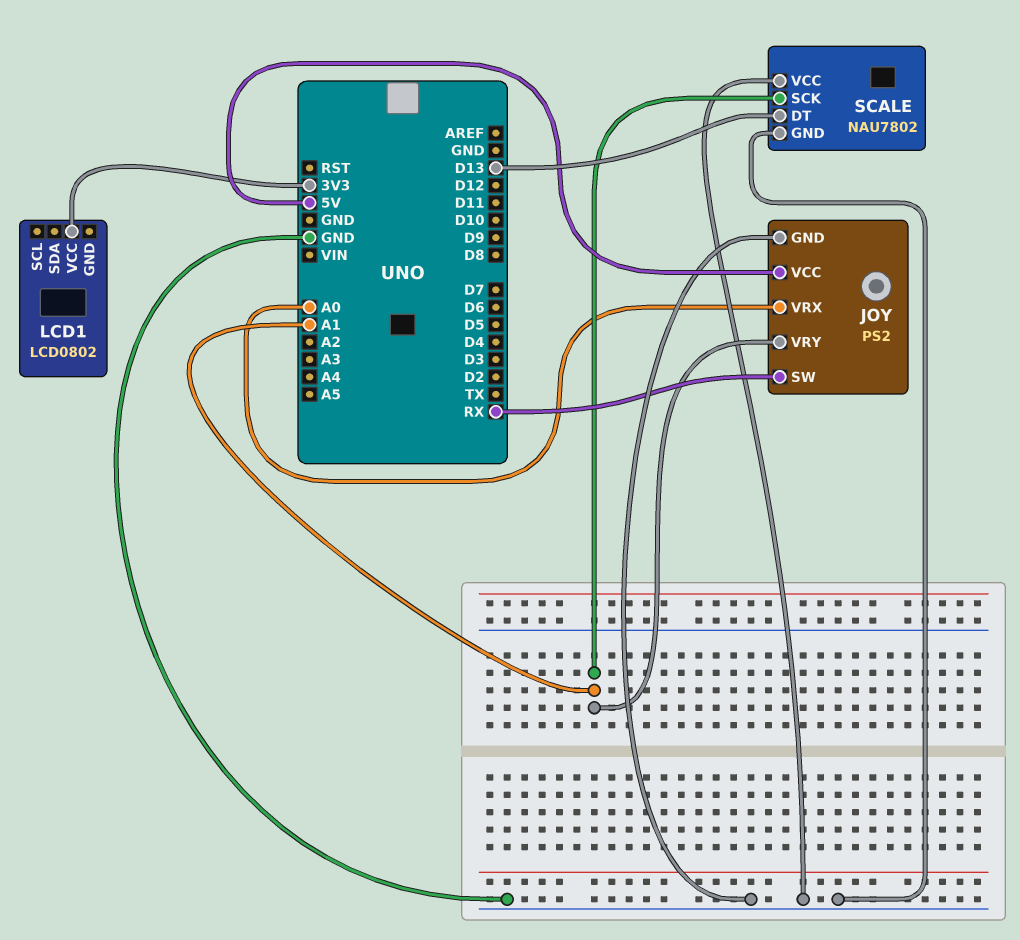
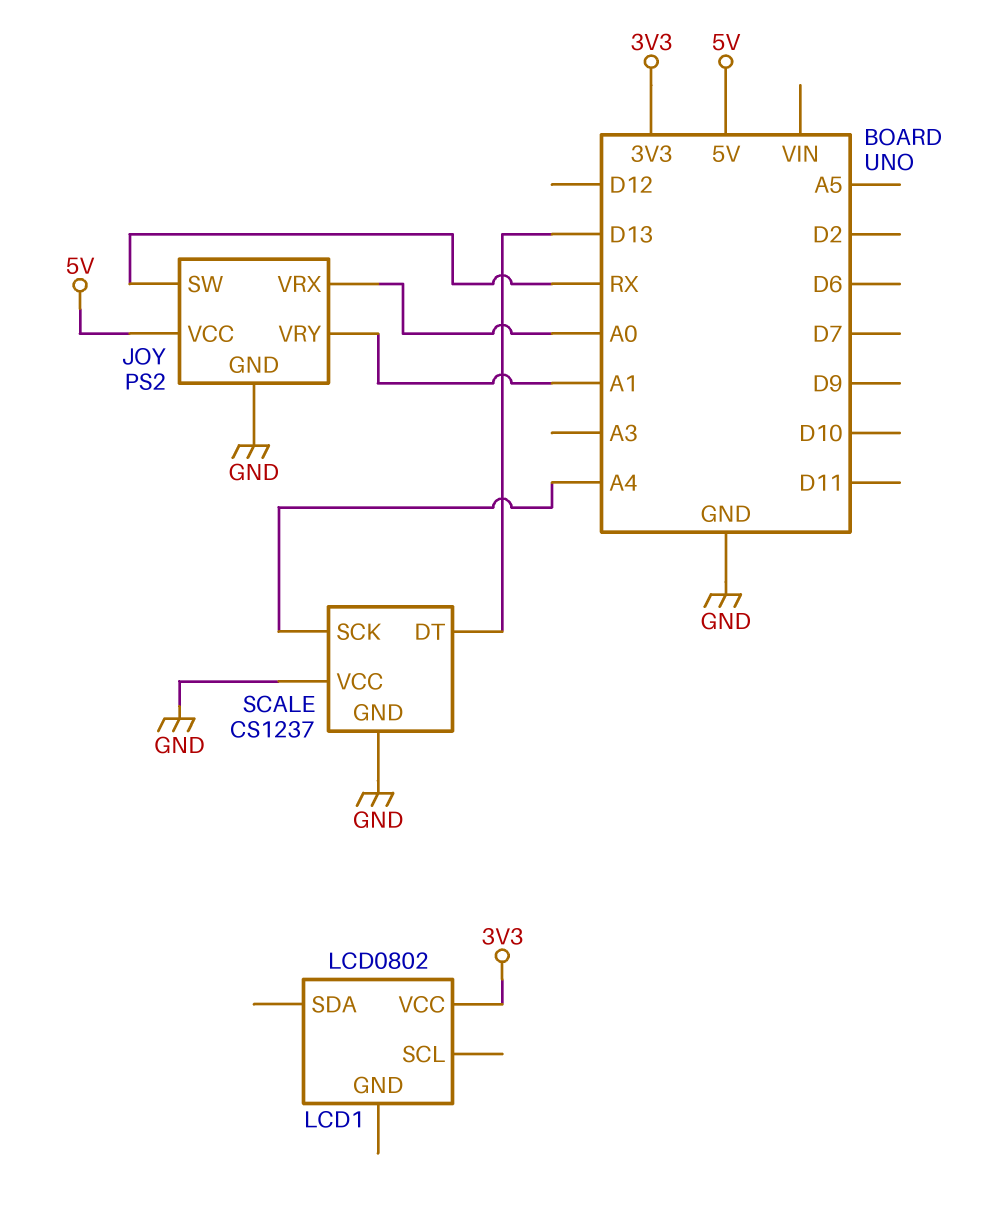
SCALE: NAU7802 -> CS1237
SCALE pin SCK: A1 -> A4

